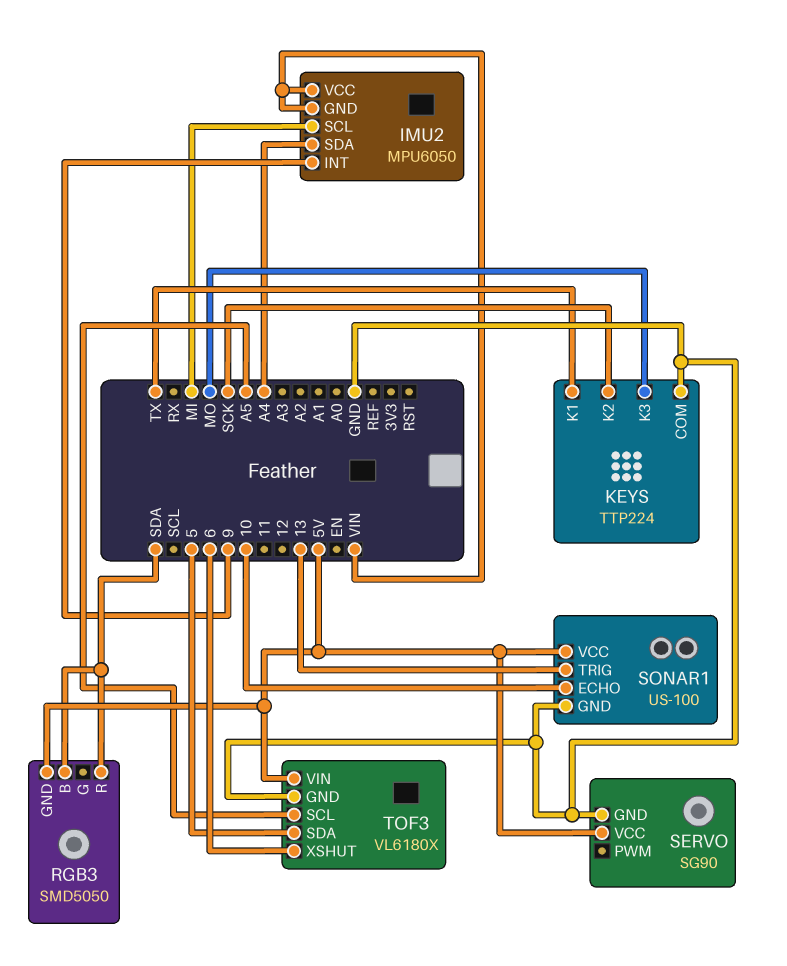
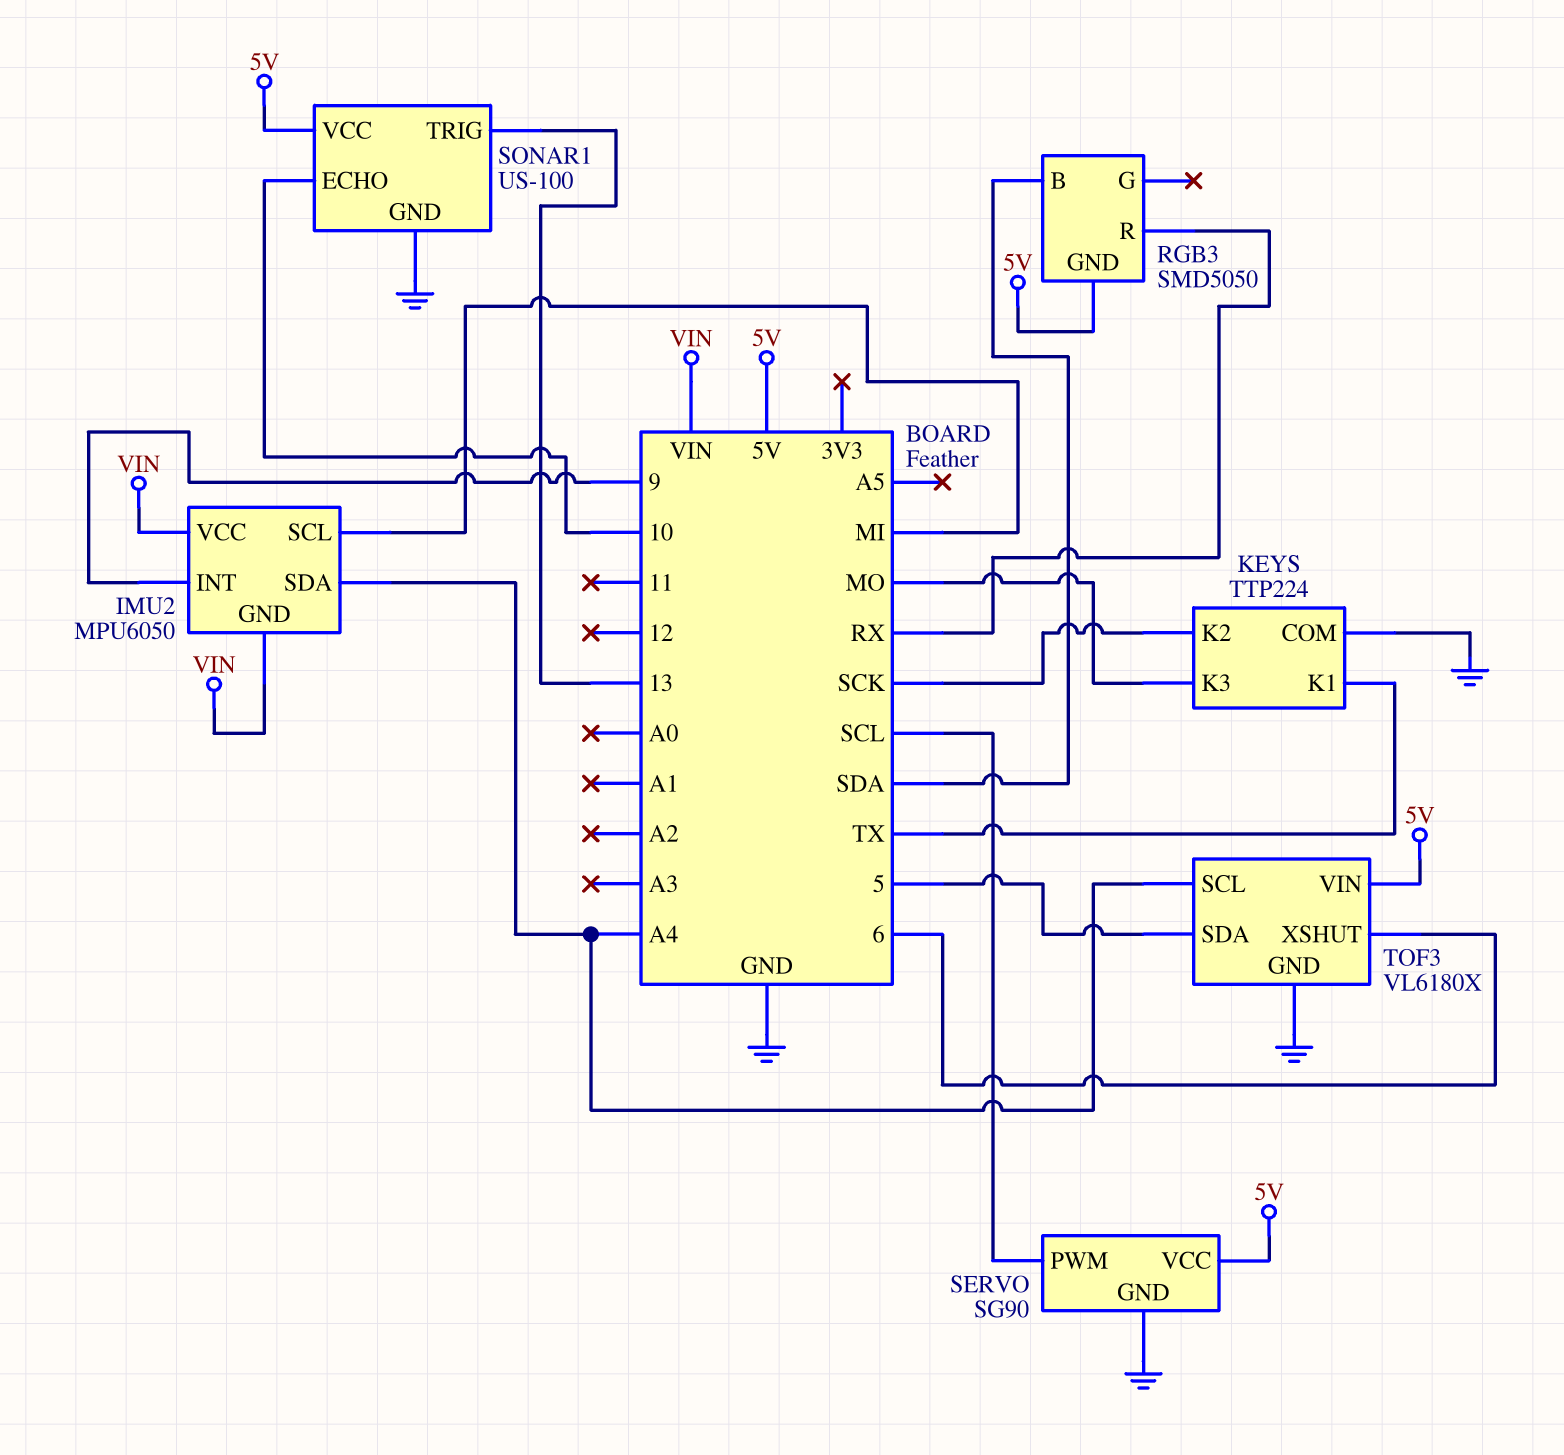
RGB3 pin R: SDA -> RX
SERVO pin PWM: none -> SCL
TOF3 pin SCL: A5 -> A4

